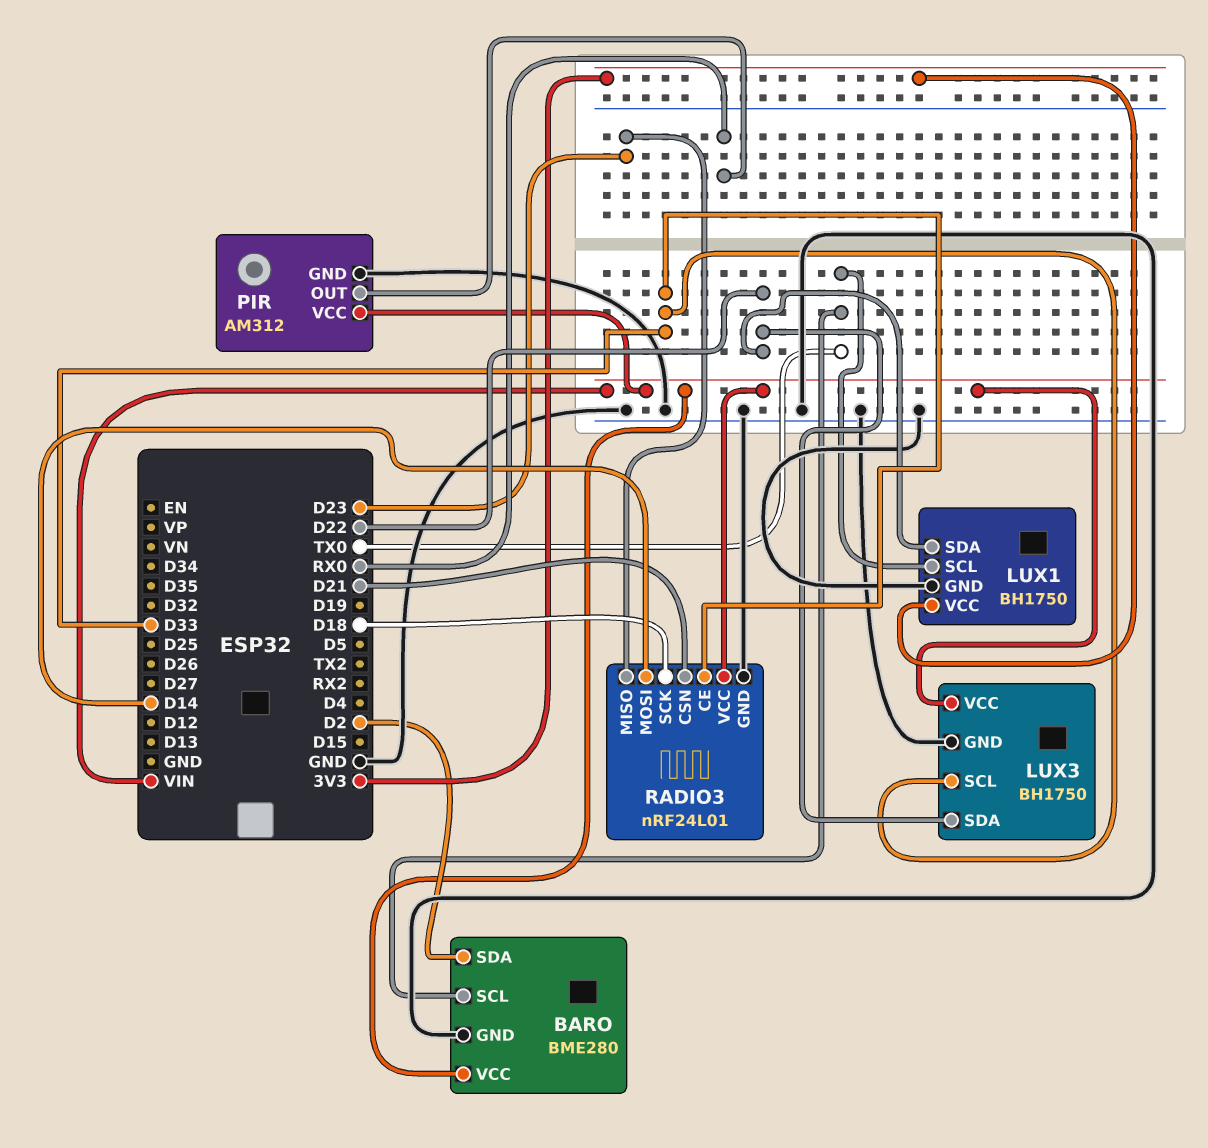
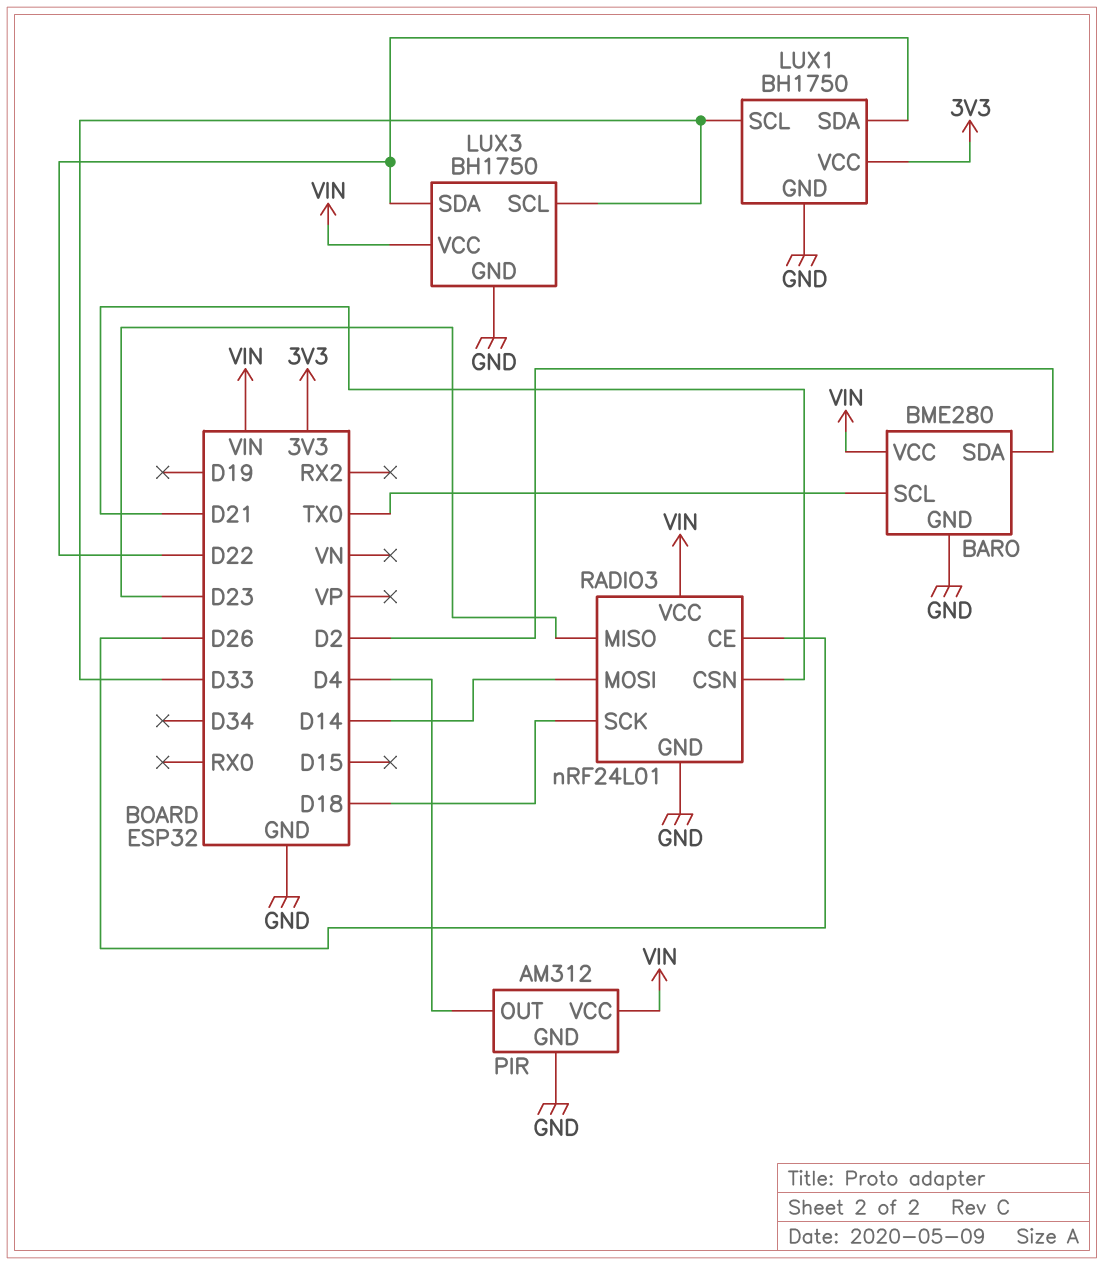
LUX1 pin SCL: TX0 -> D33
PIR pin OUT: RX0 -> D4
RADIO3 pin CE: D33 -> D26

